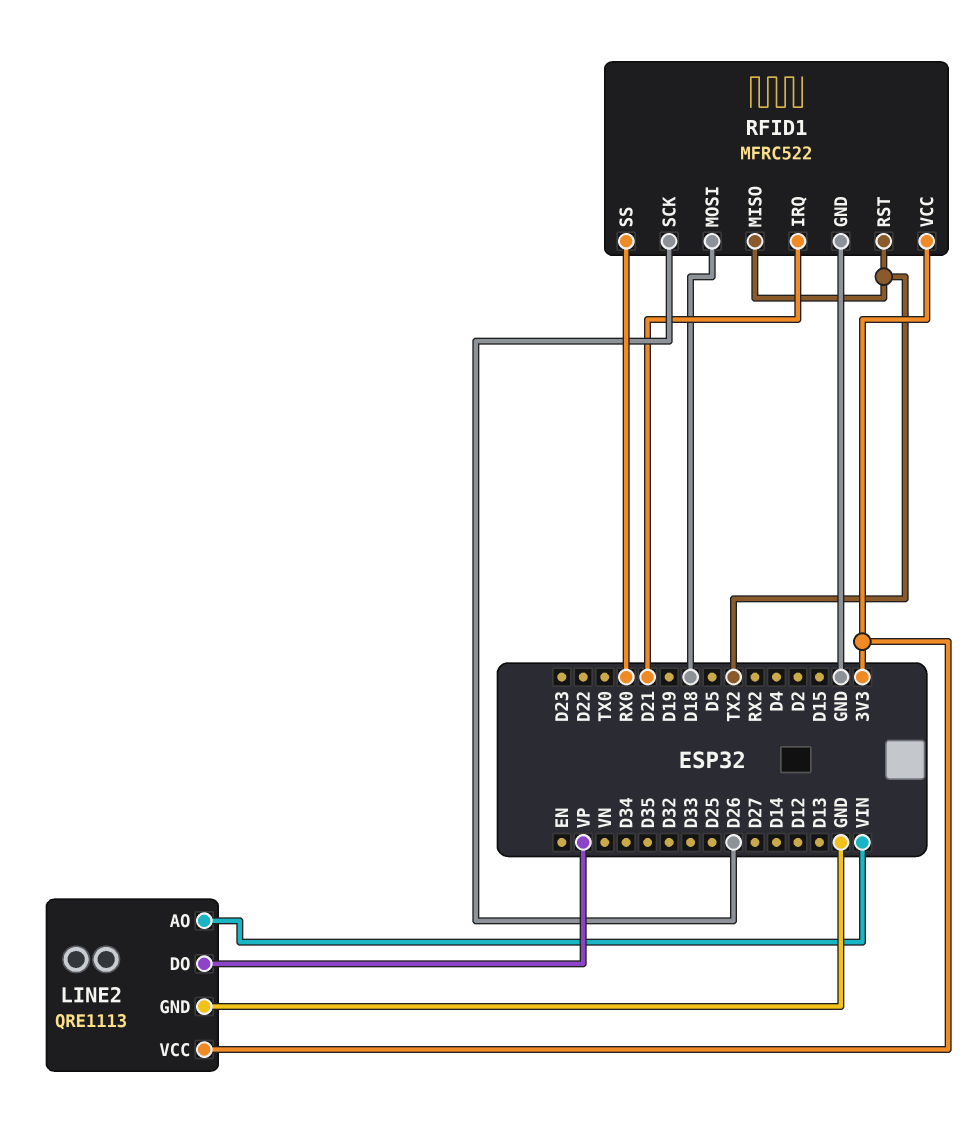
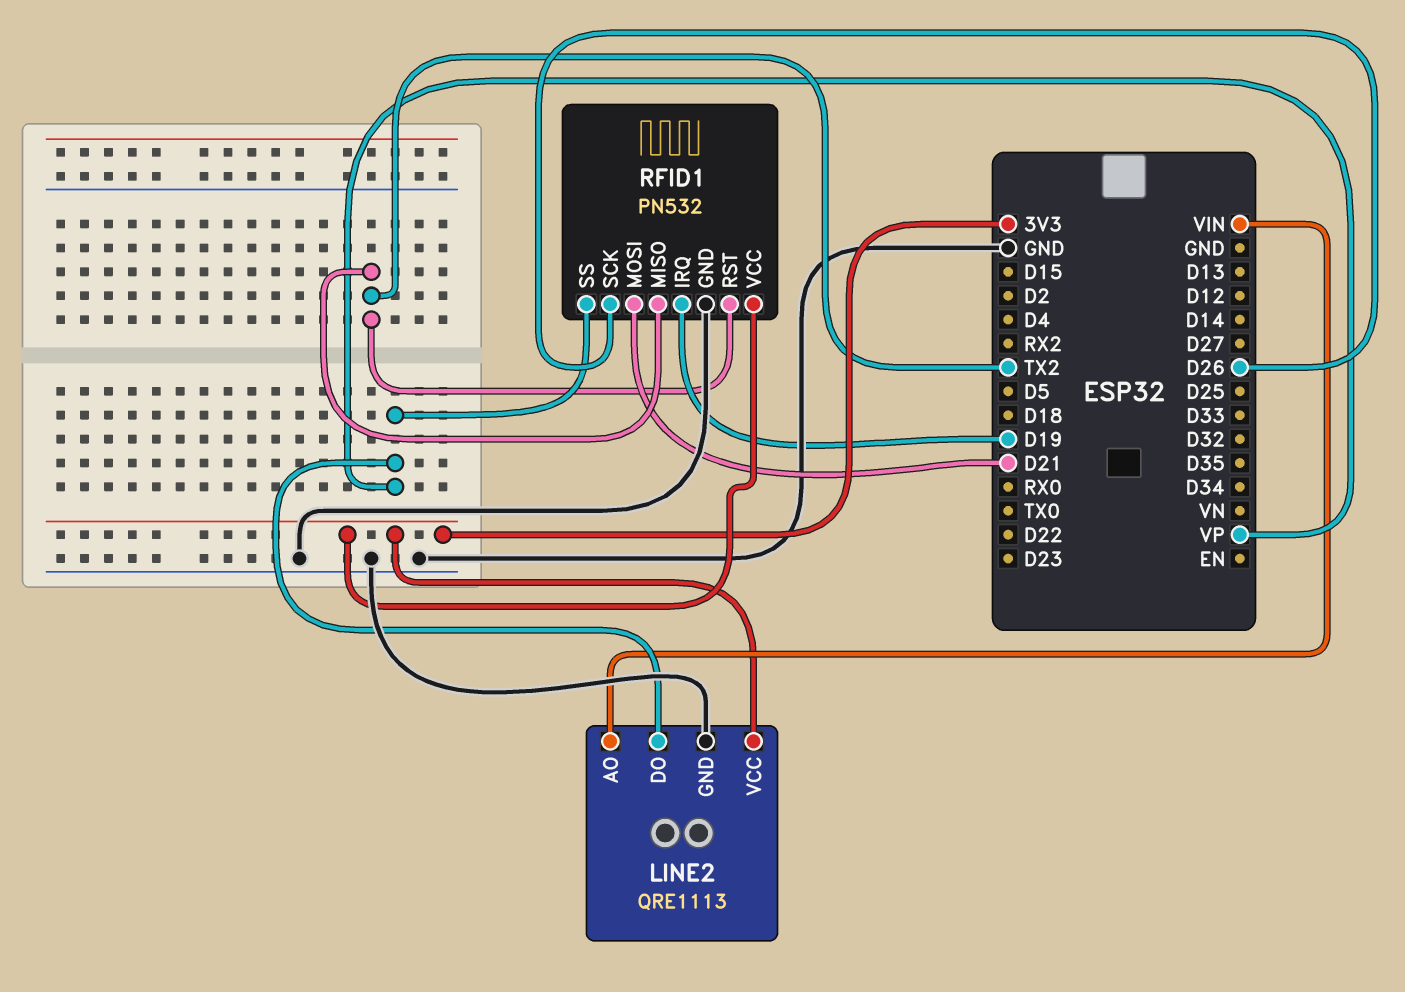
RFID1: MFRC522 -> PN532
RFID1 pin IRQ: D21 -> D19
RFID1 pin MOSI: D18 -> D21
RFID1 pin SS: RX0 -> VP

